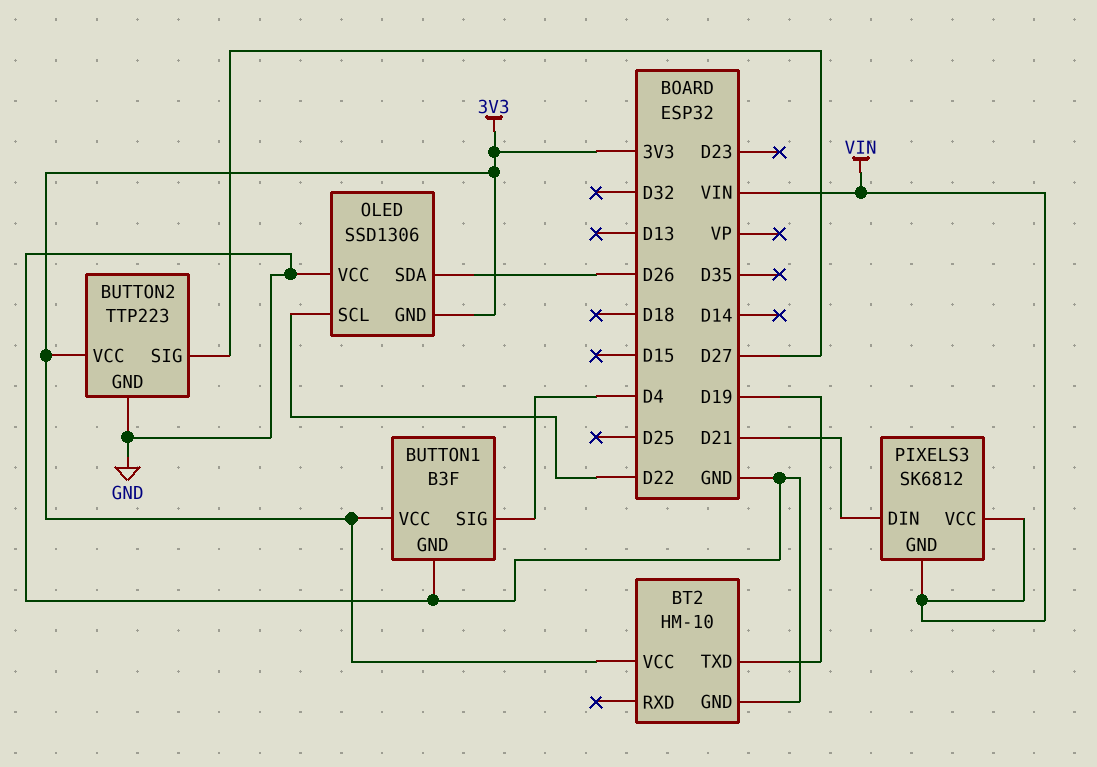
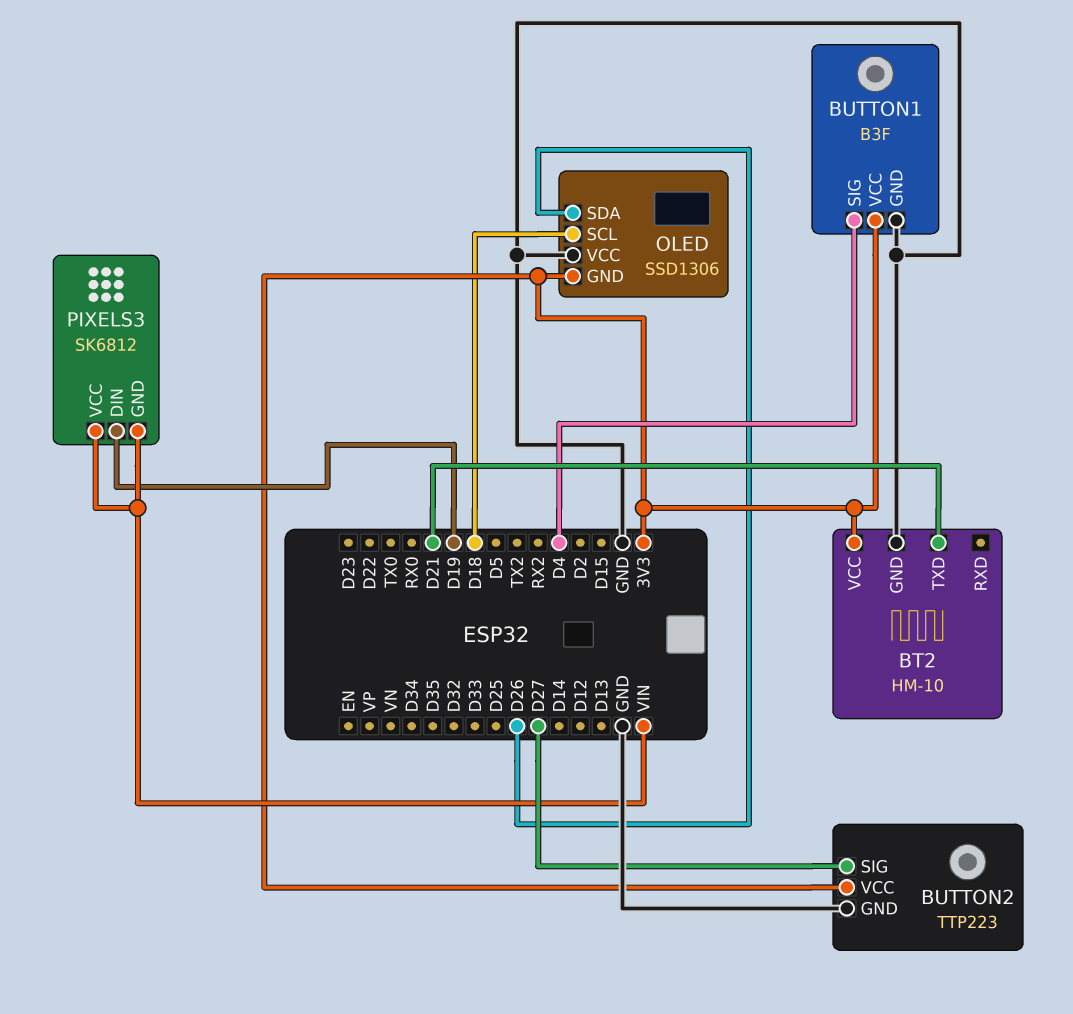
BT2 pin TXD: D19 -> D21
OLED pin SCL: D22 -> D18
PIXELS3 pin DIN: D21 -> D19

